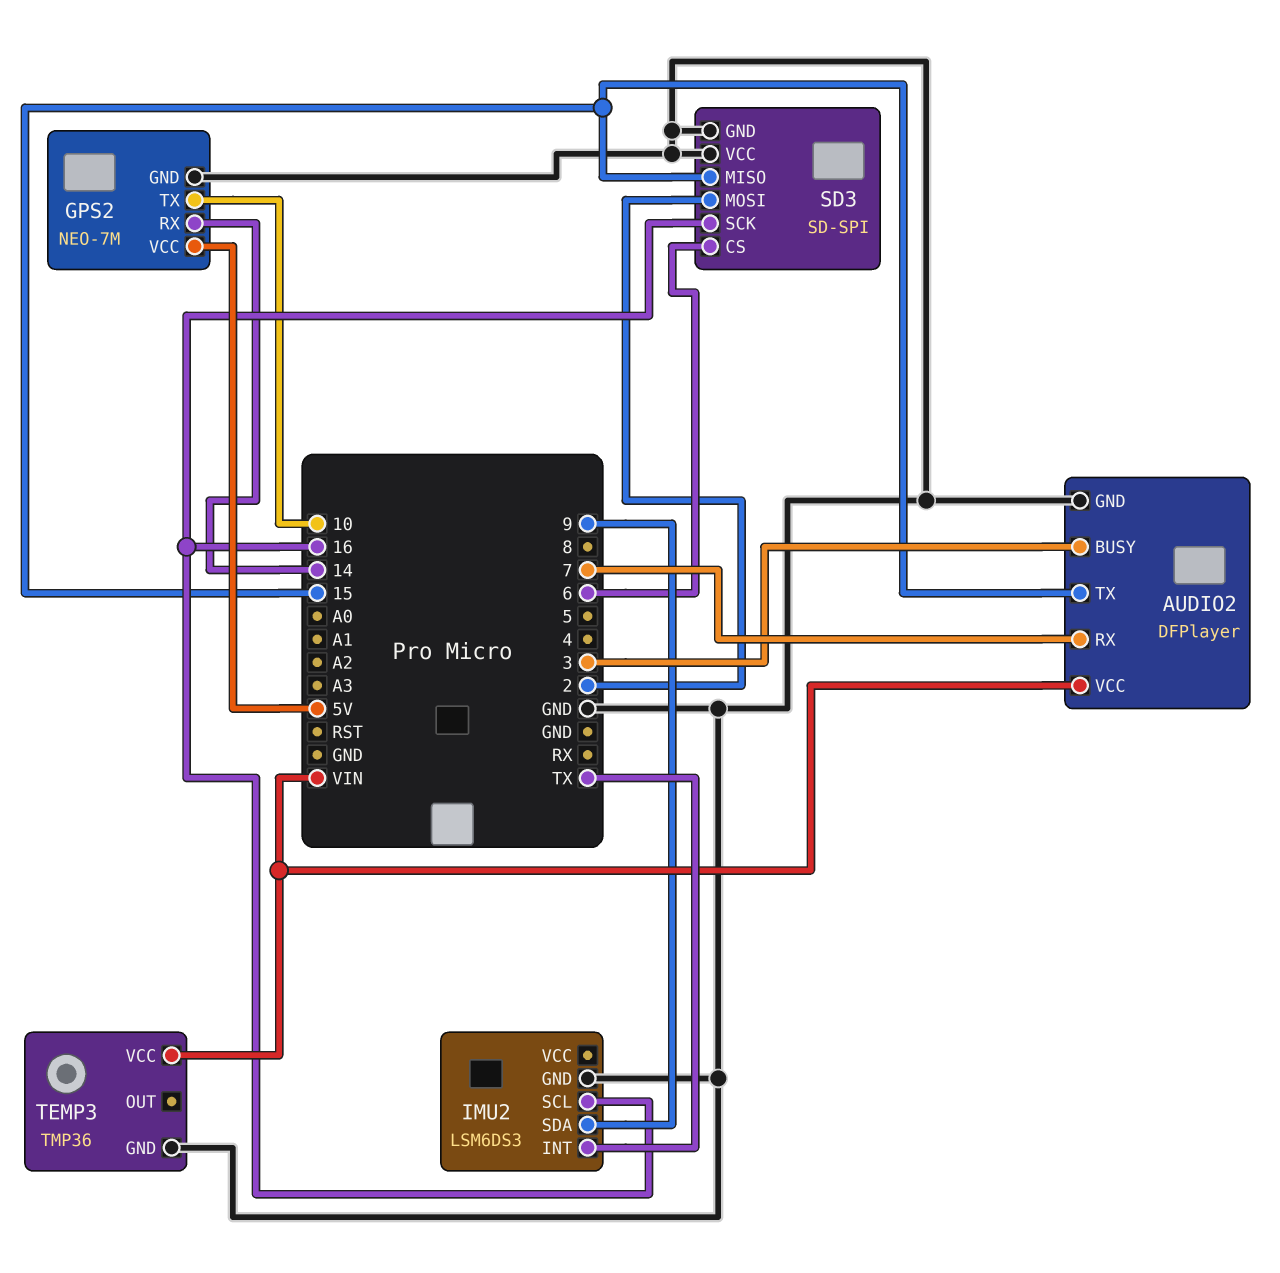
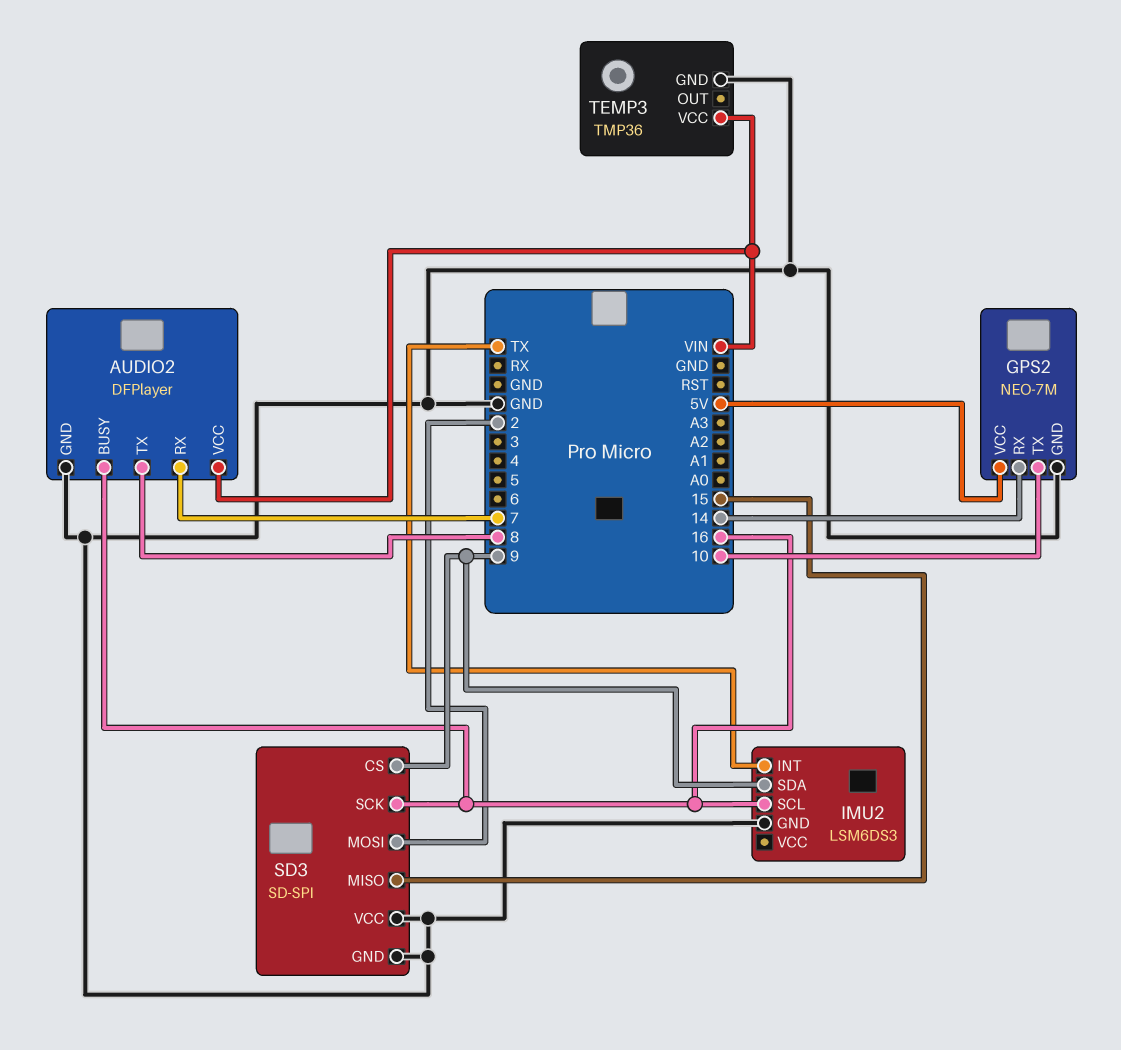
AUDIO2 pin BUSY: 3 -> 16
AUDIO2 pin TX: 15 -> 8
SD3 pin CS: 6 -> 9

